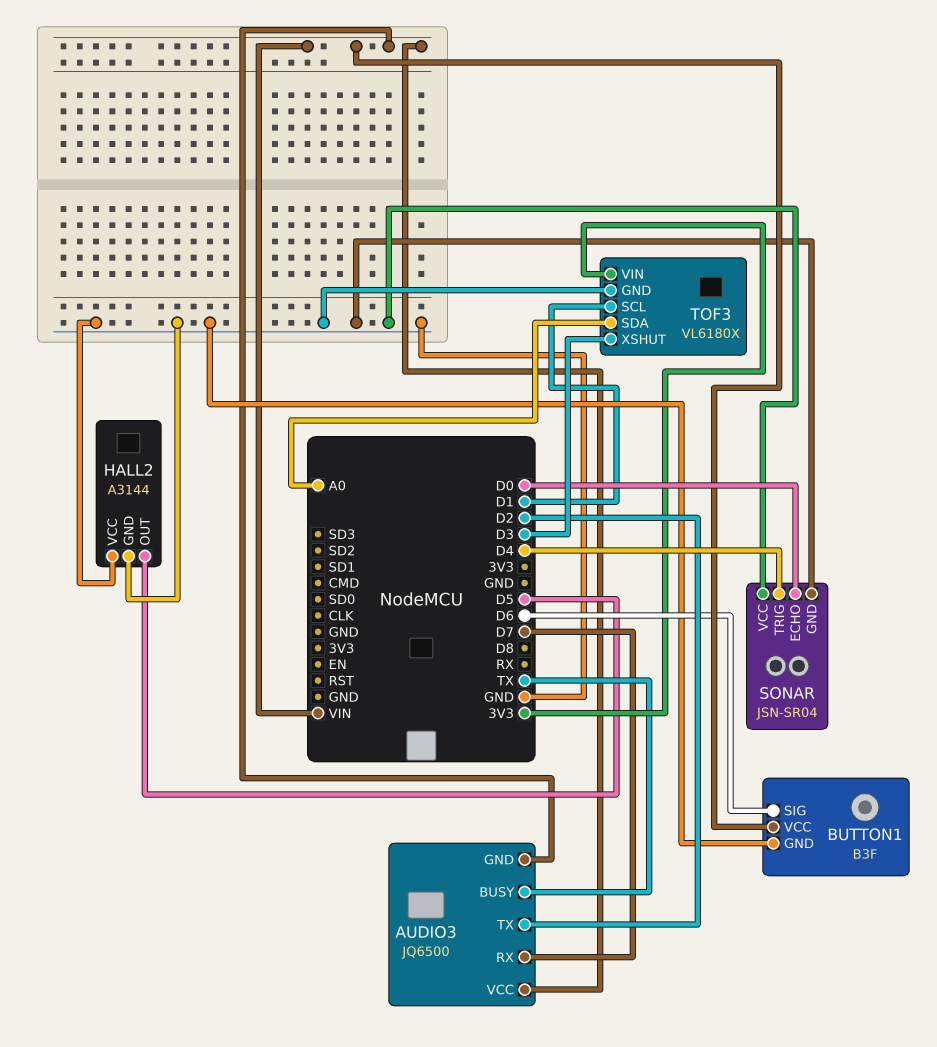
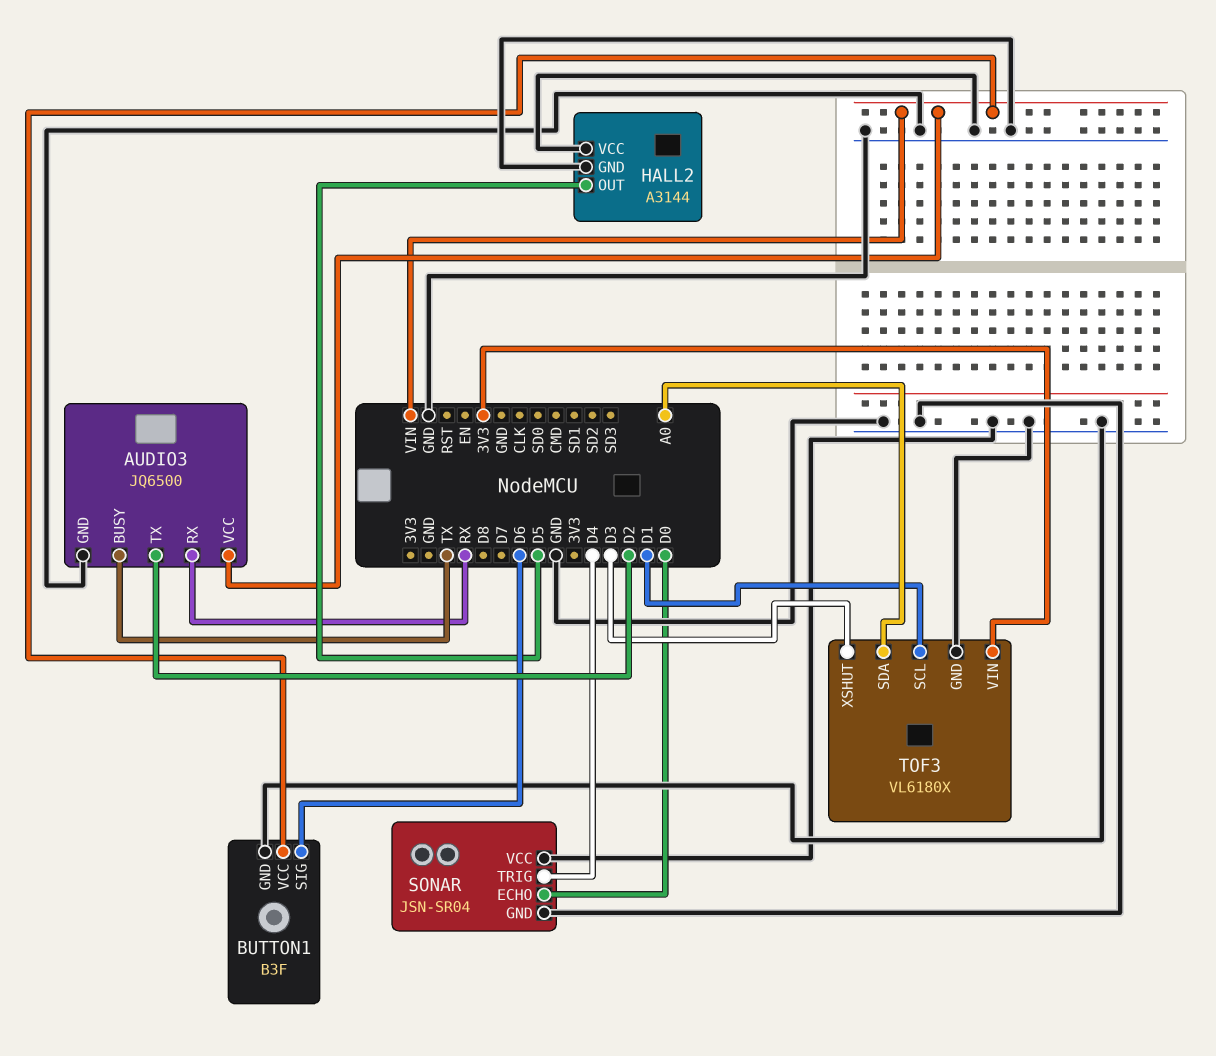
AUDIO3 pin GND: VIN -> GND
AUDIO3 pin RX: D7 -> RX

